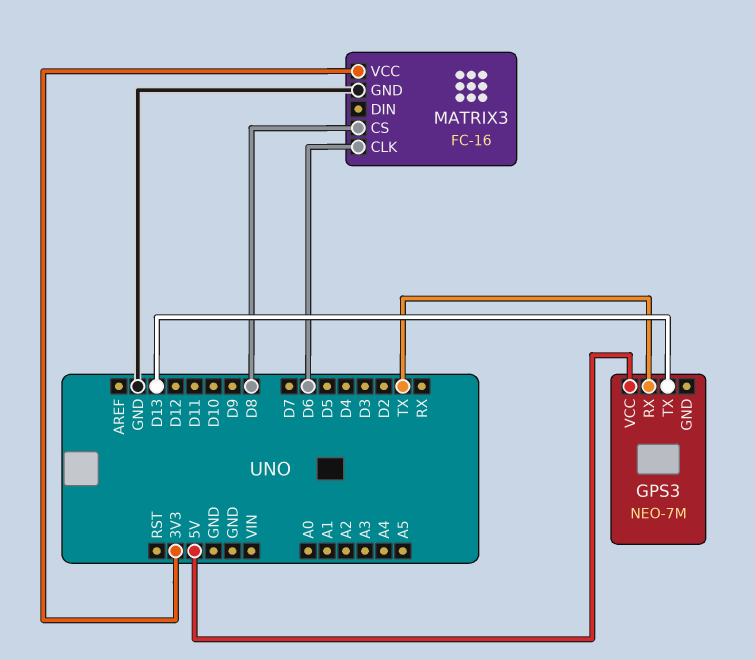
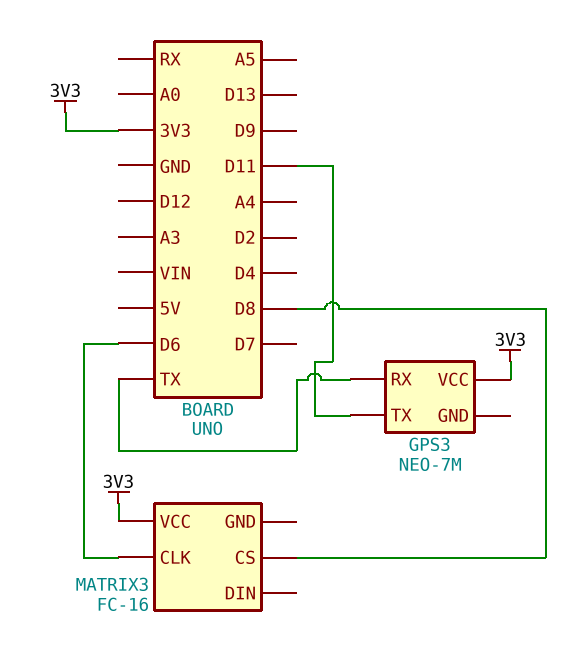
GPS3 pin TX: D13 -> D11
GPS3 pin VCC: 5V -> 3V3
MATRIX3 pin GND: GND -> none

